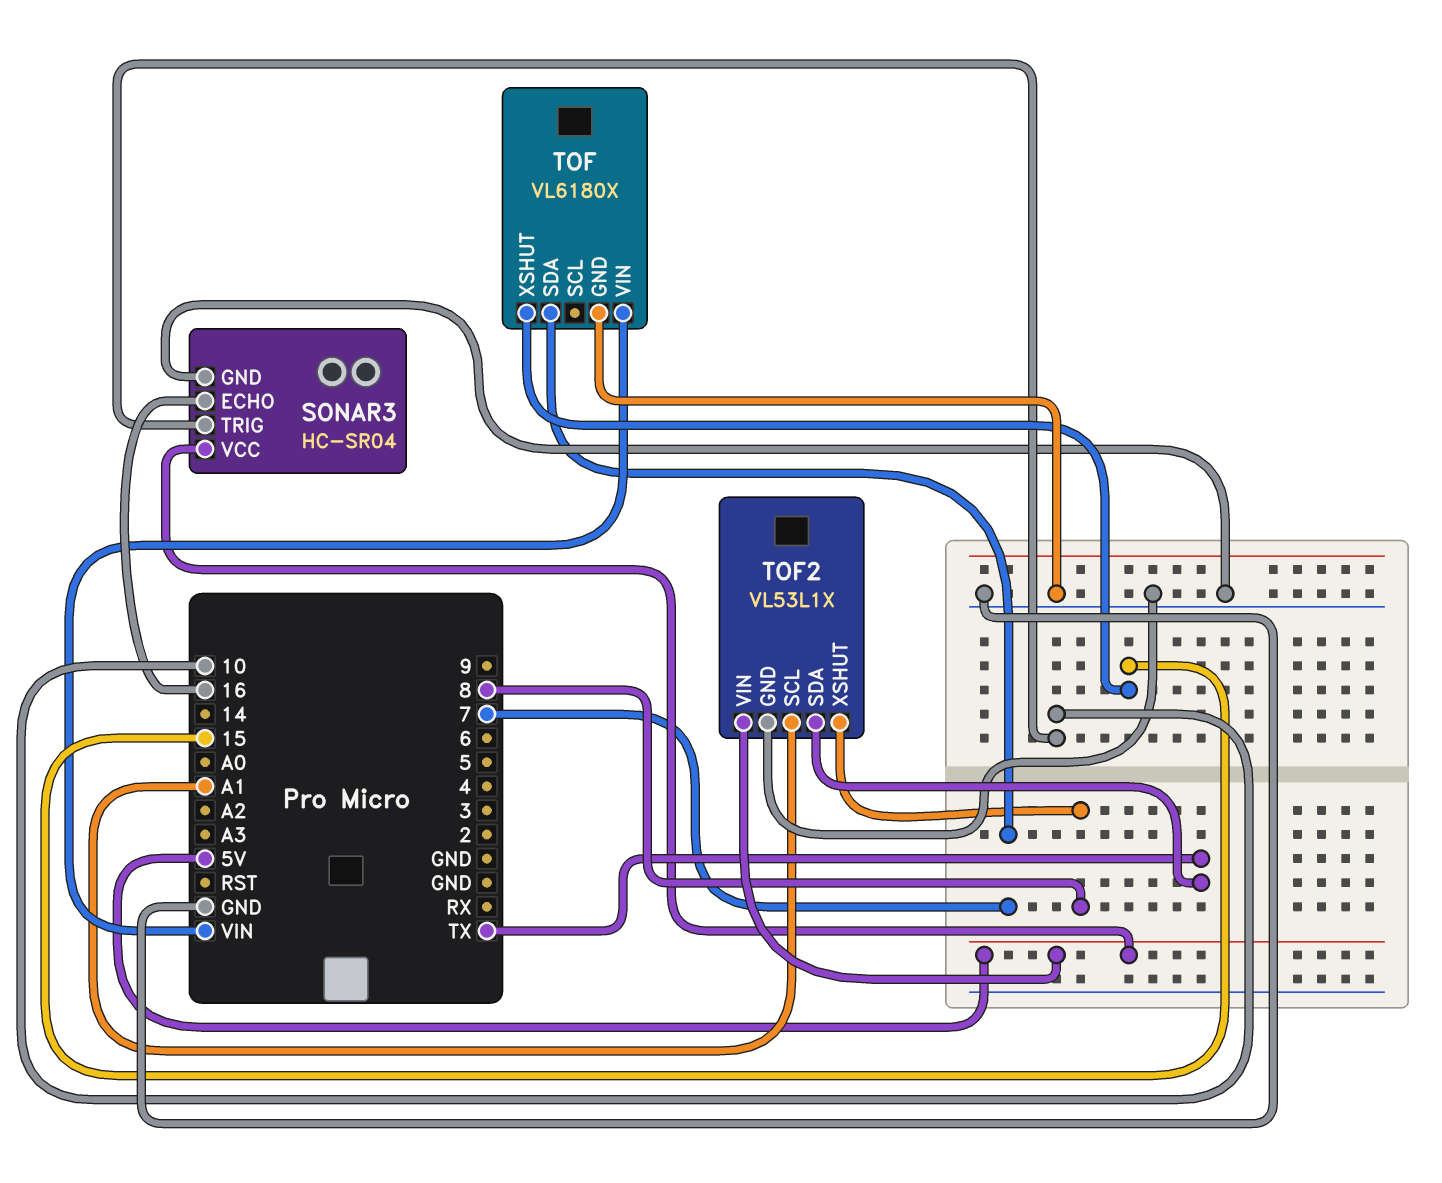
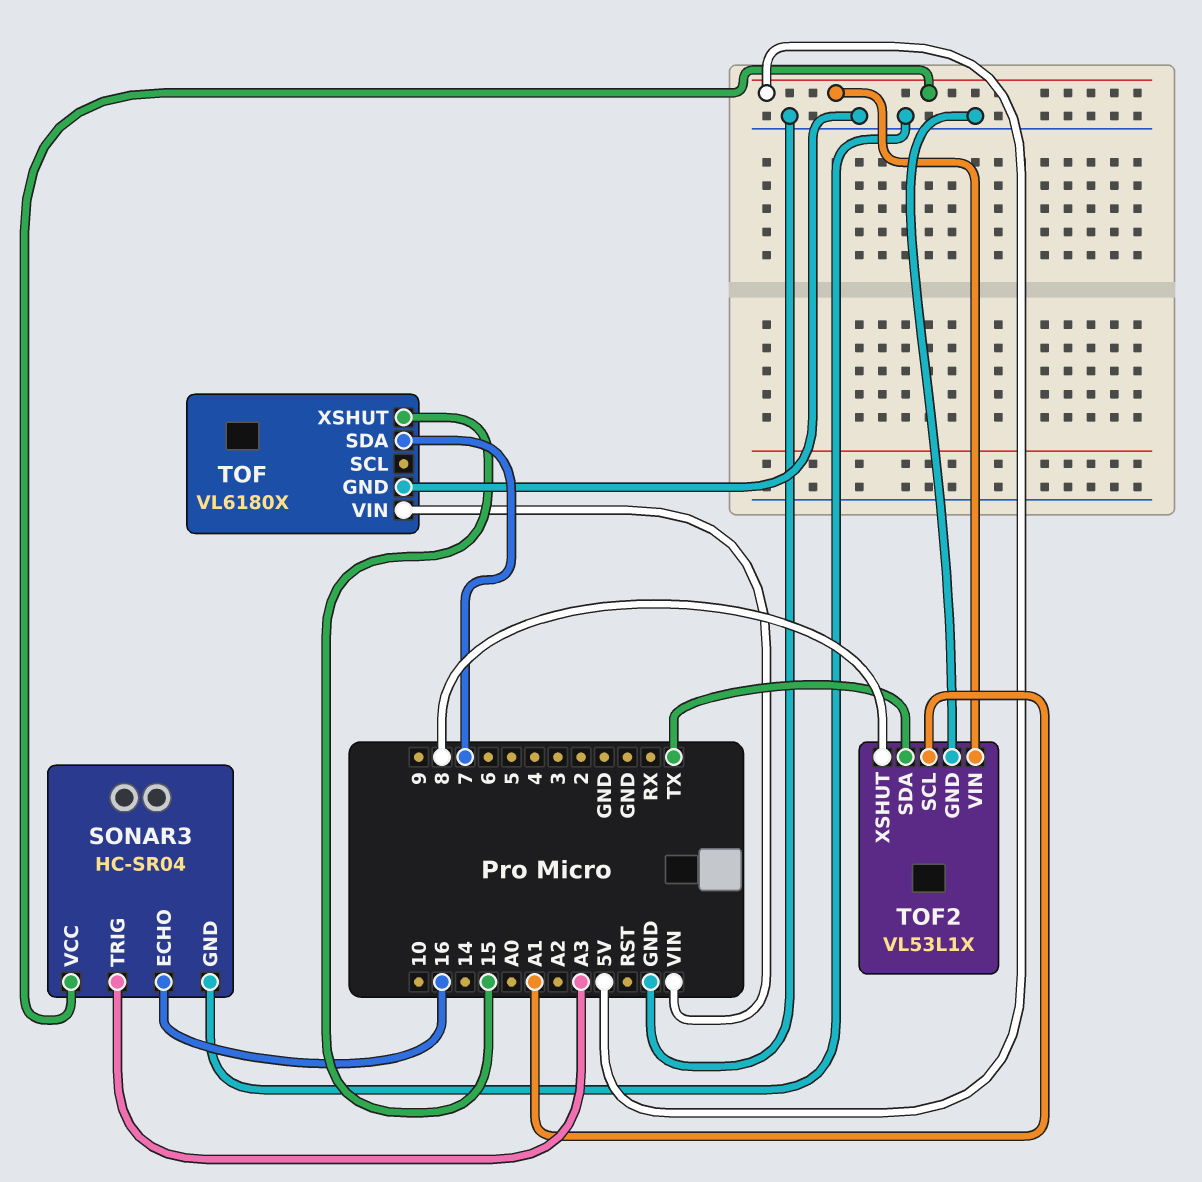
SONAR3 pin TRIG: 10 -> A3

